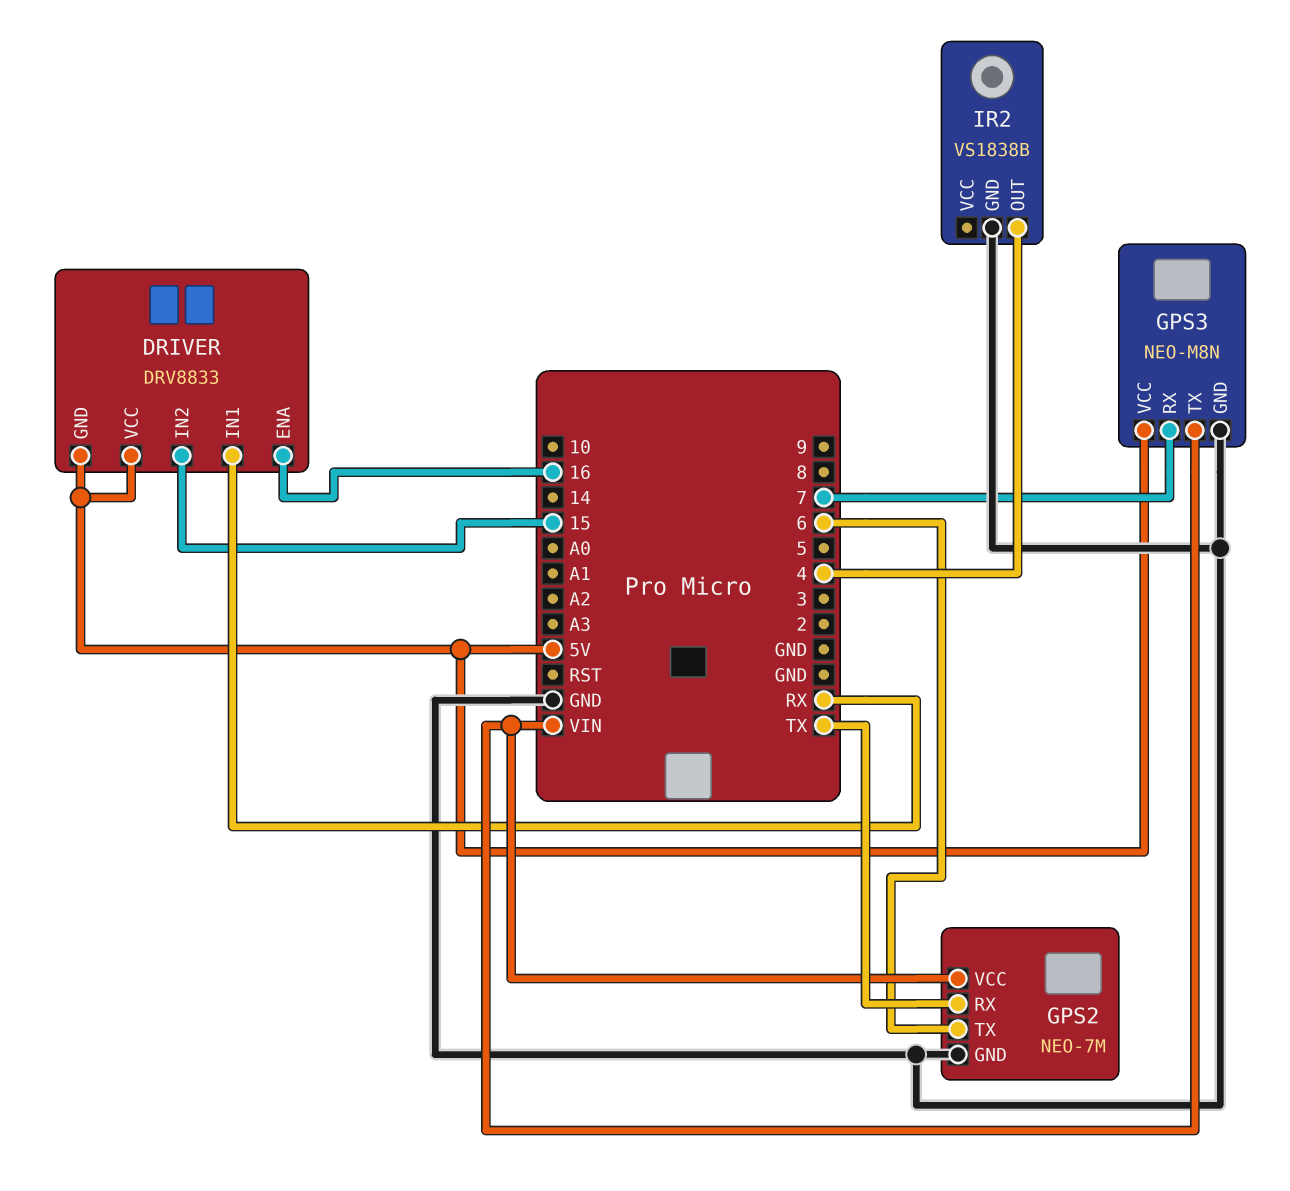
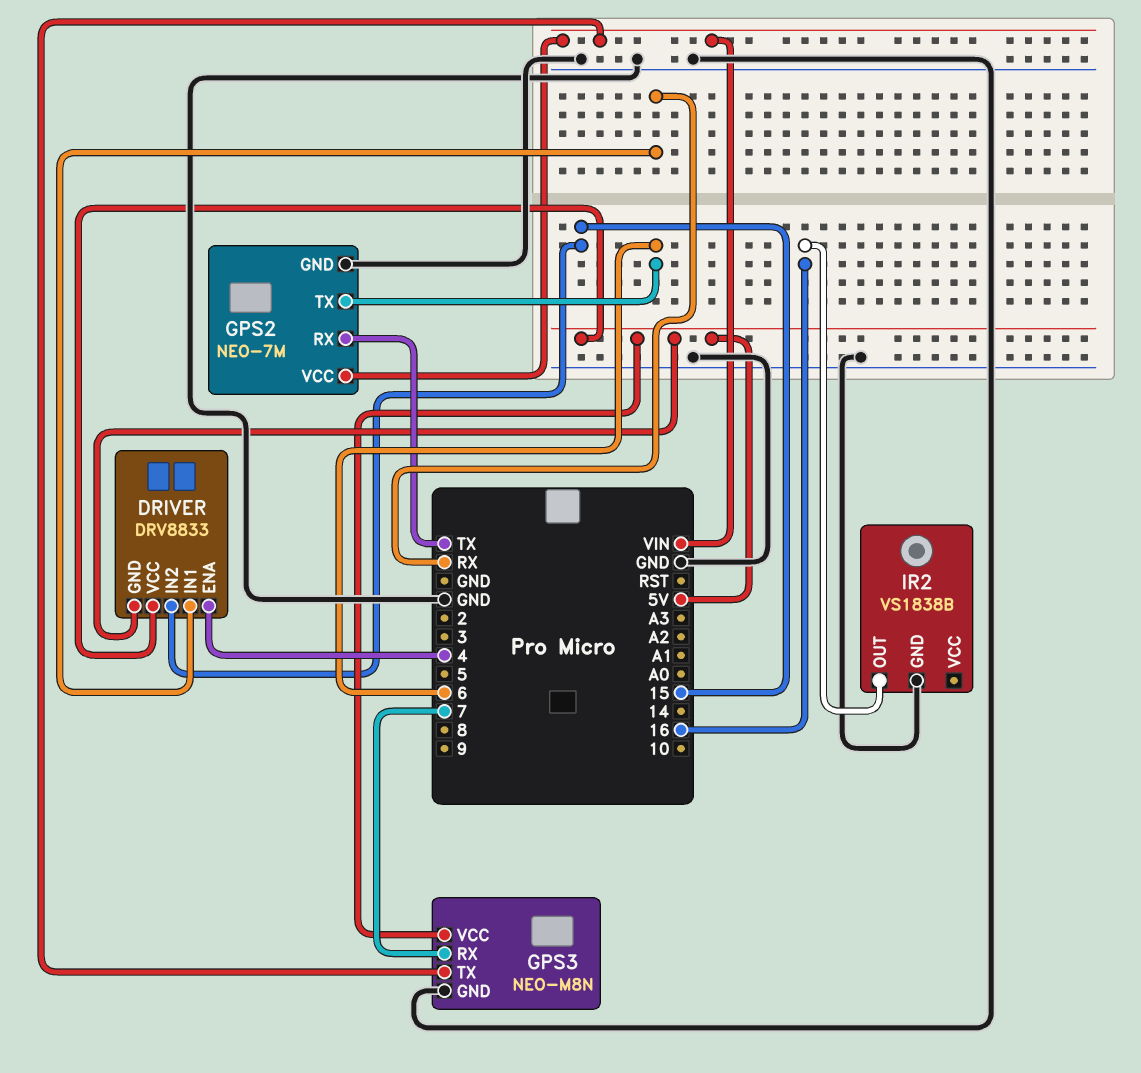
DRIVER pin ENA: 16 -> 4
IR2 pin OUT: 4 -> 16

